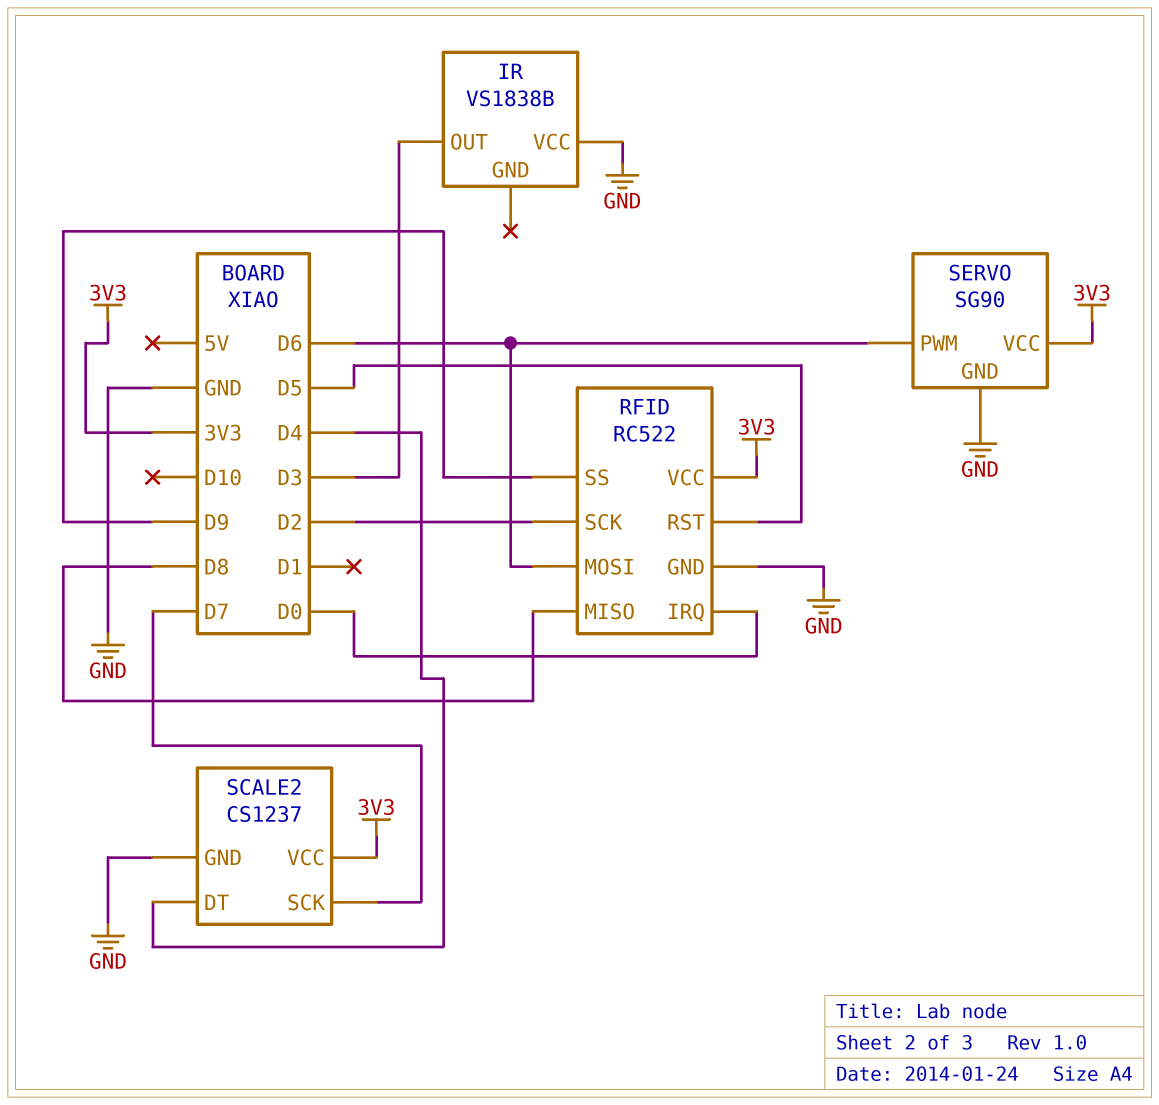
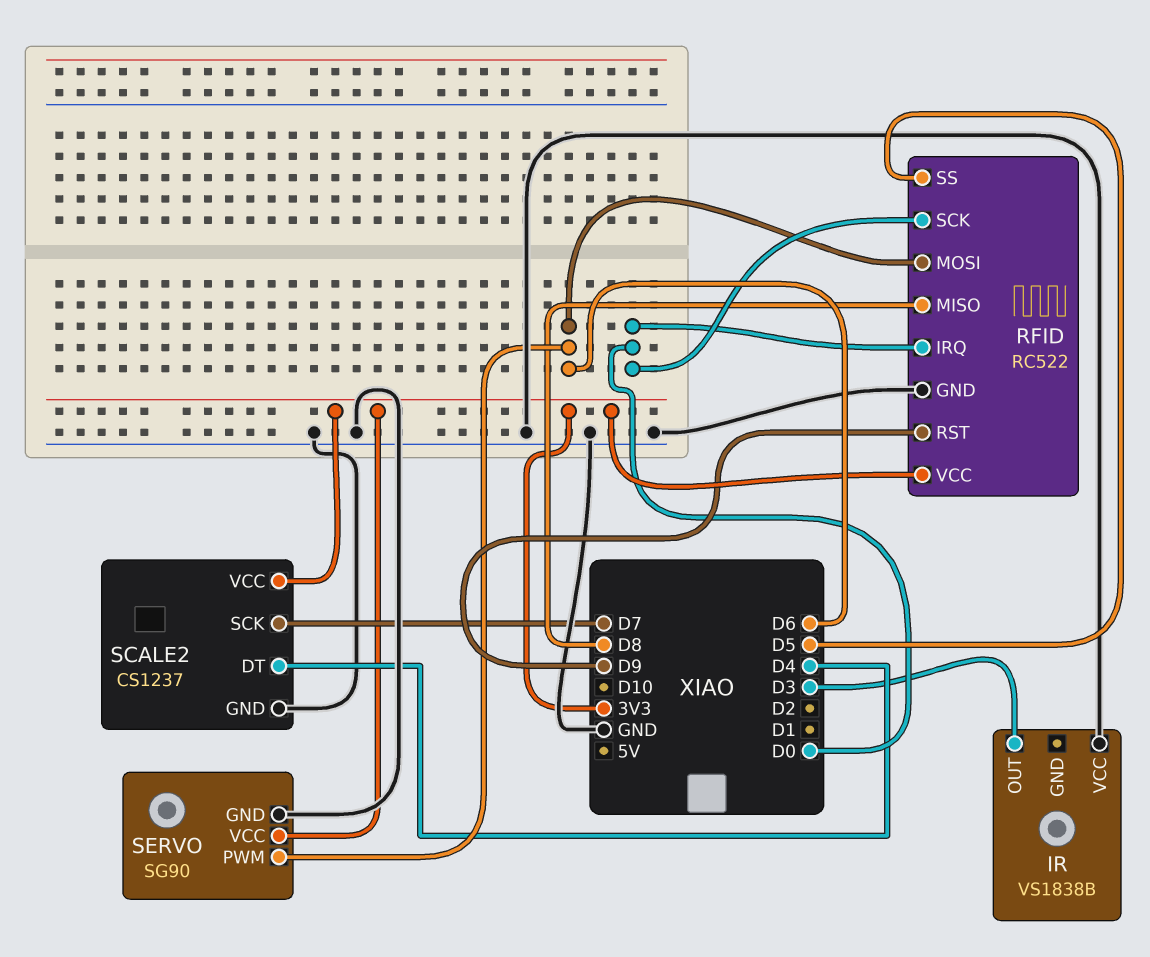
RFID pin RST: D5 -> D9
RFID pin SCK: D2 -> D0
RFID pin SS: D9 -> D5

